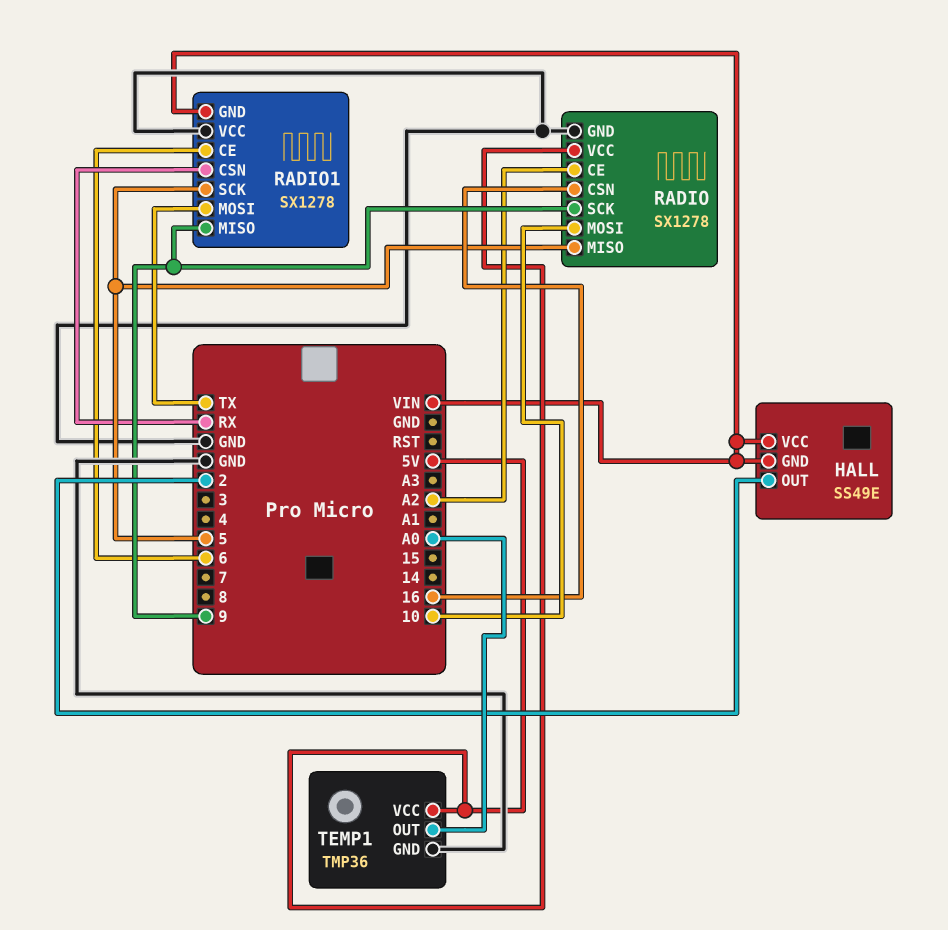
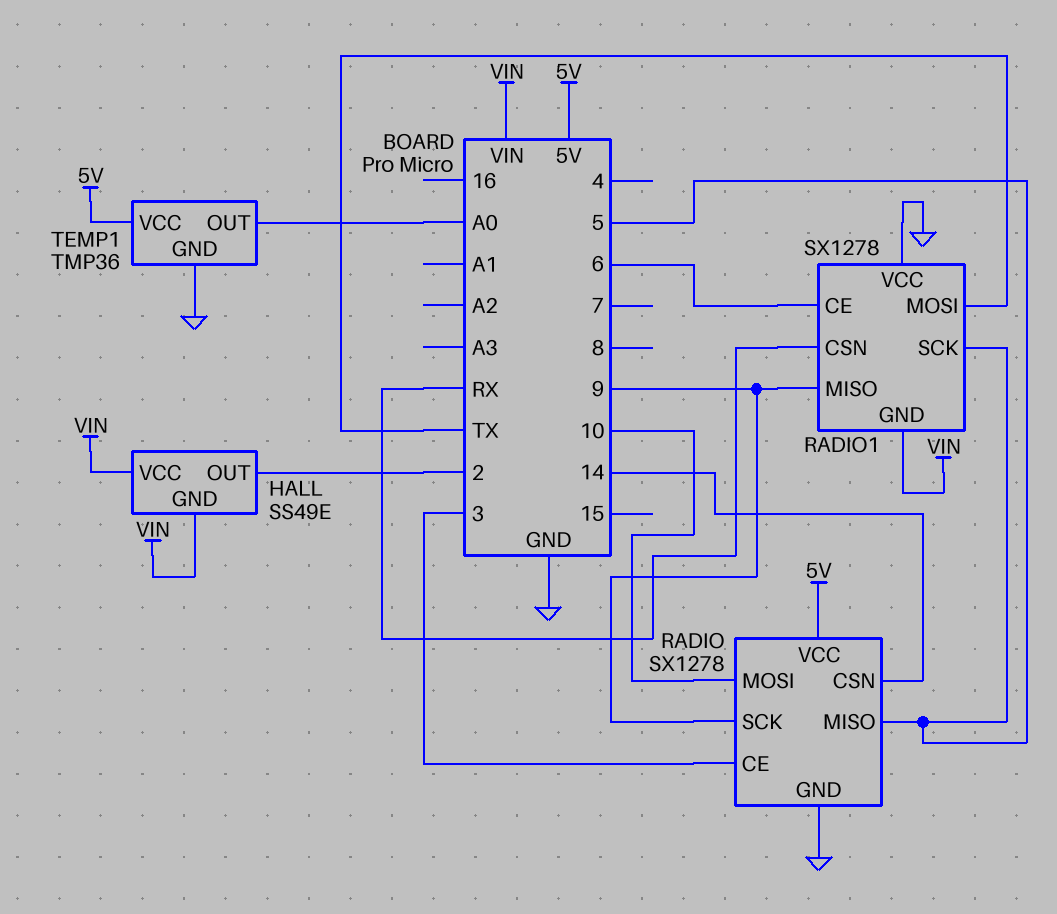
RADIO pin CE: A2 -> 3
RADIO pin CSN: 16 -> 14

